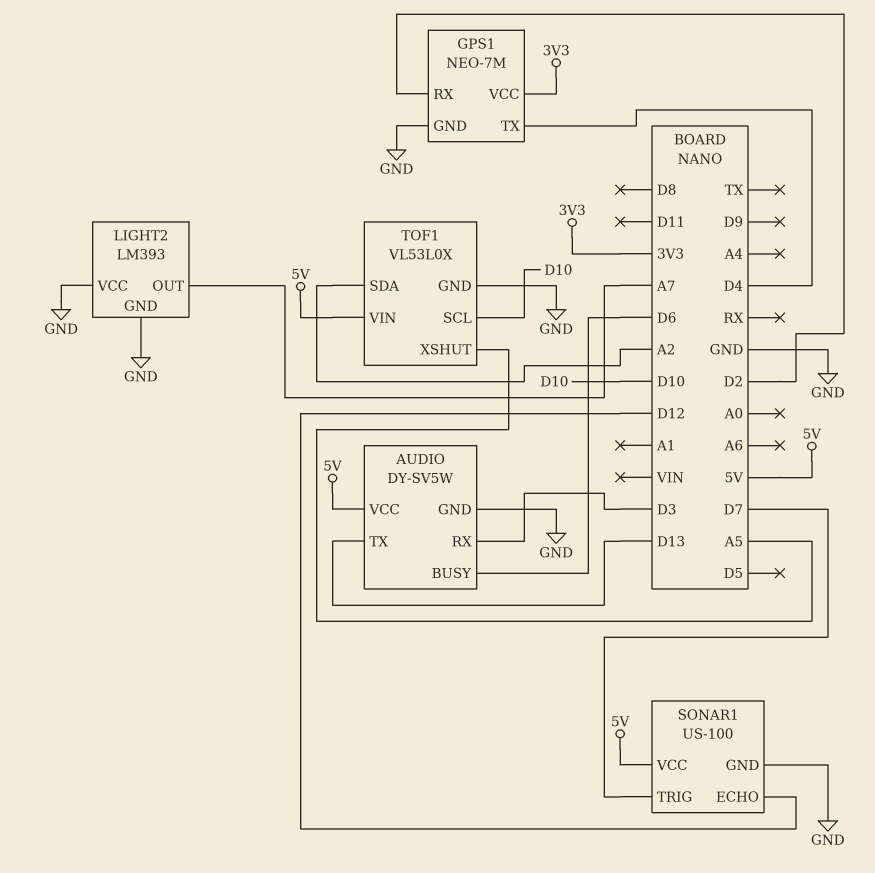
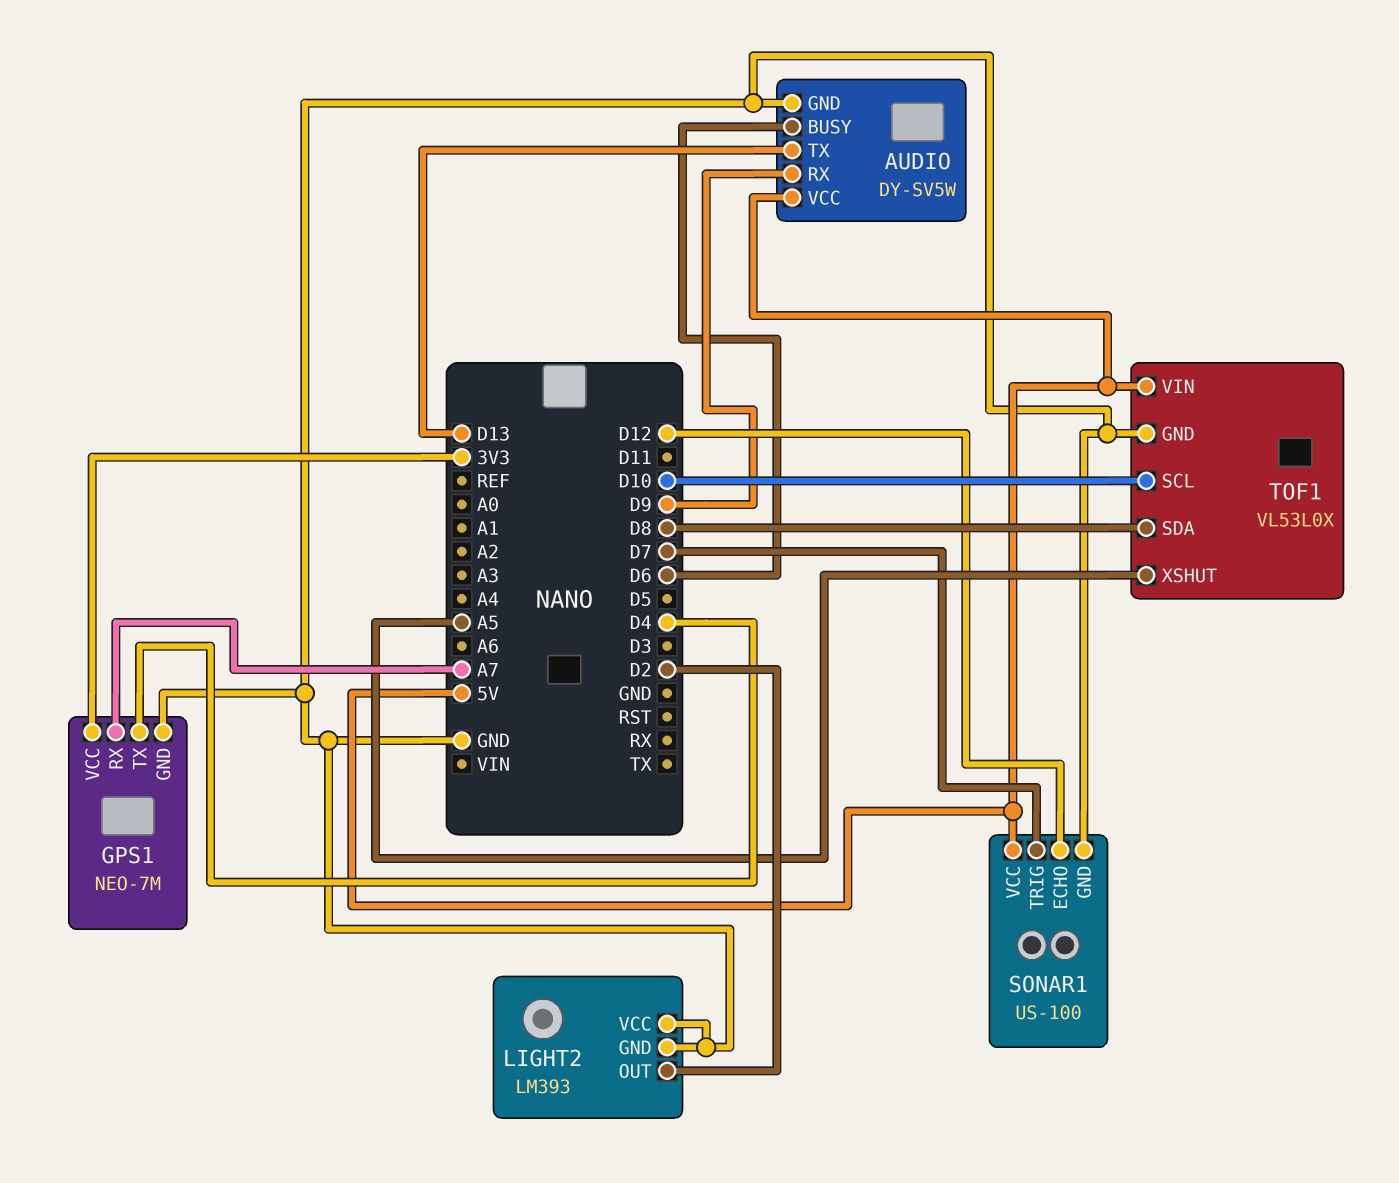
AUDIO pin RX: D3 -> D9
GPS1 pin RX: D2 -> A7
LIGHT2 pin OUT: A7 -> D2
TOF1 pin SDA: A2 -> D8

